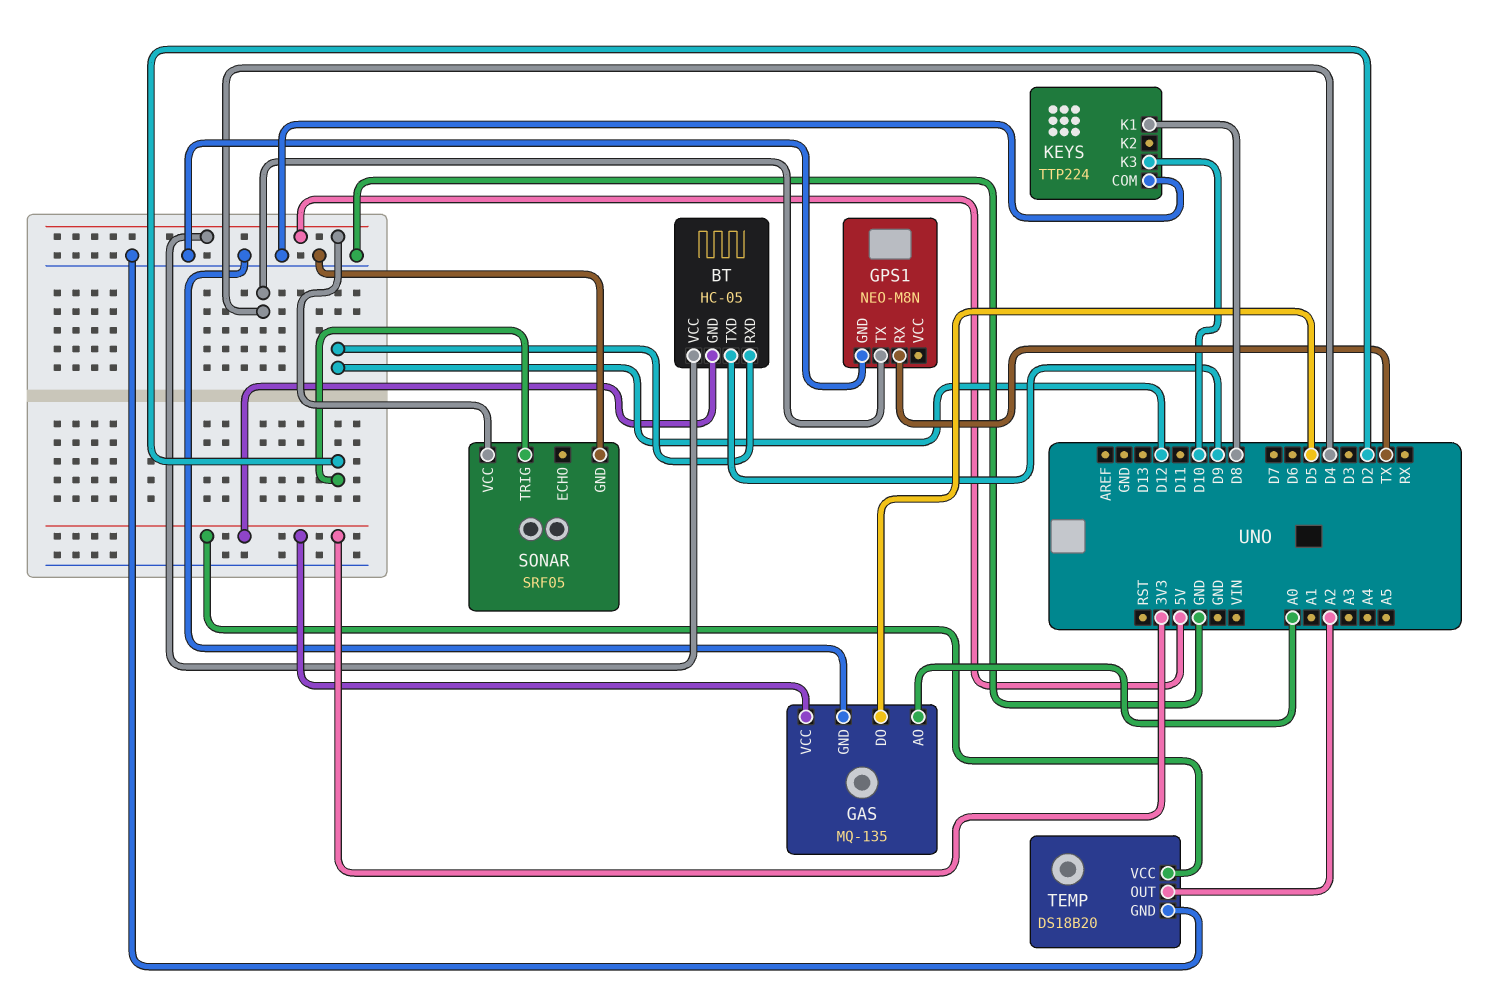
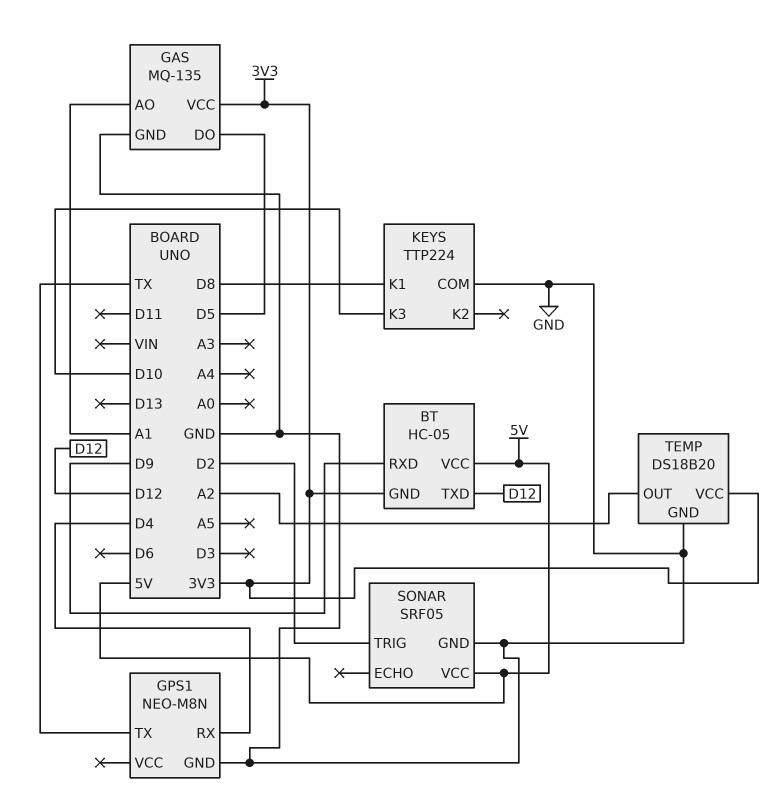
BT pin RXD: D12 -> D9
BT pin TXD: D9 -> D12
GAS pin AO: A0 -> A1
GPS1 pin RX: TX -> D4
GPS1 pin TX: D4 -> TX

